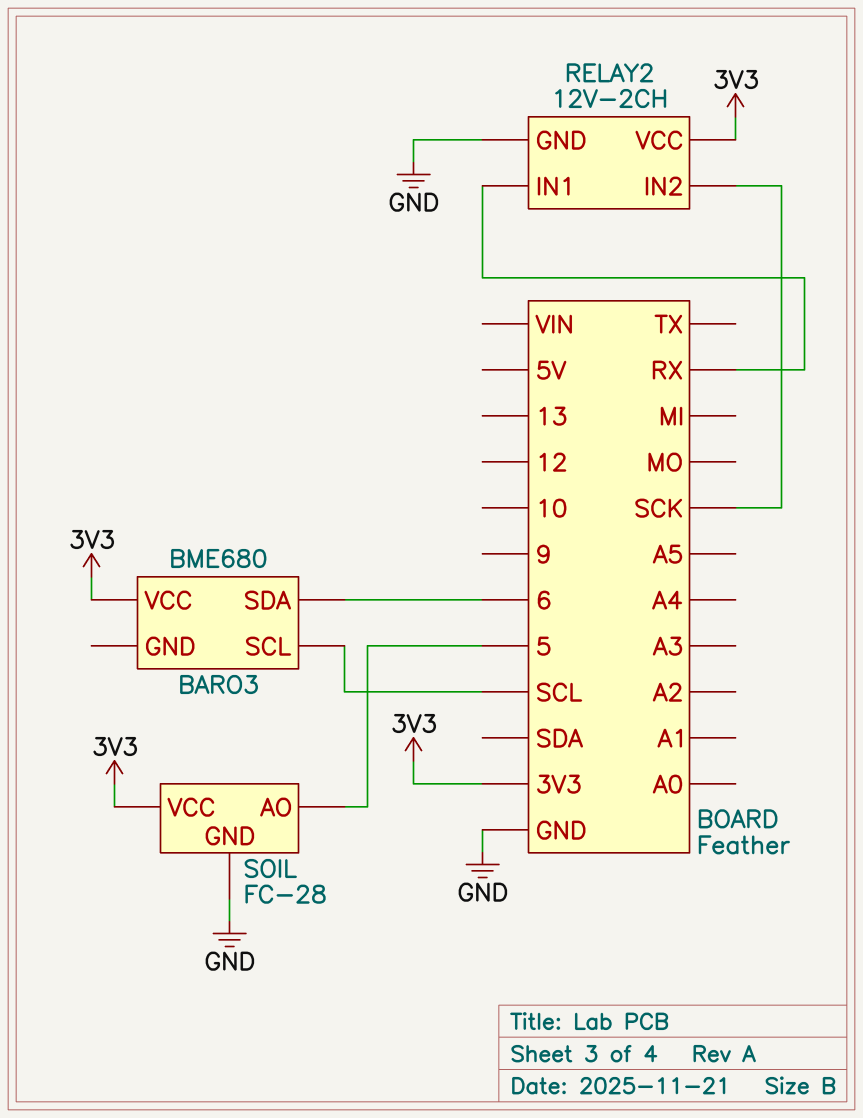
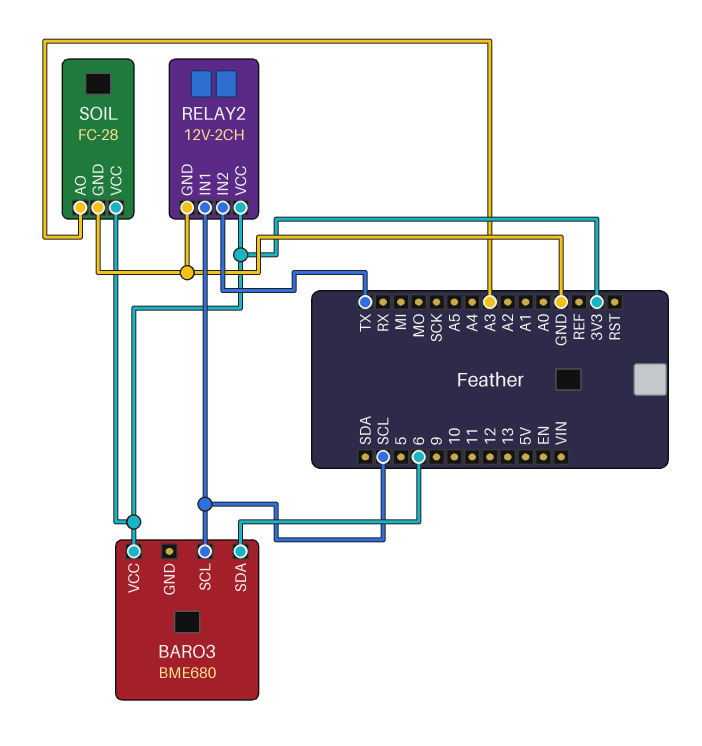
RELAY2 pin IN1: RX -> SCL
RELAY2 pin IN2: SCK -> TX
SOIL pin AO: 5 -> A3

